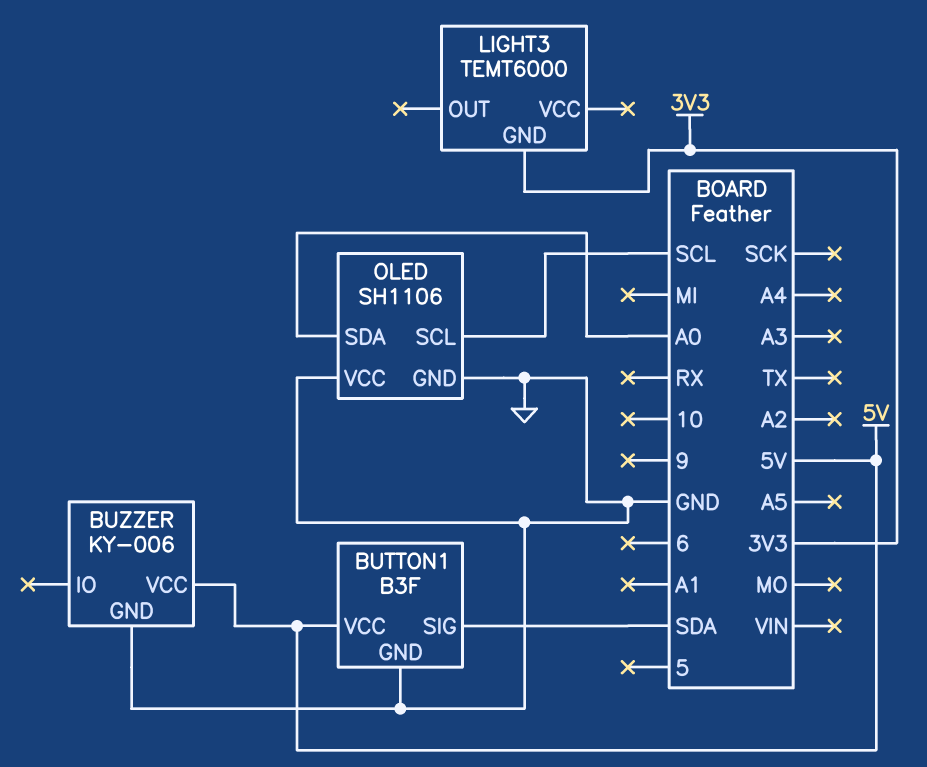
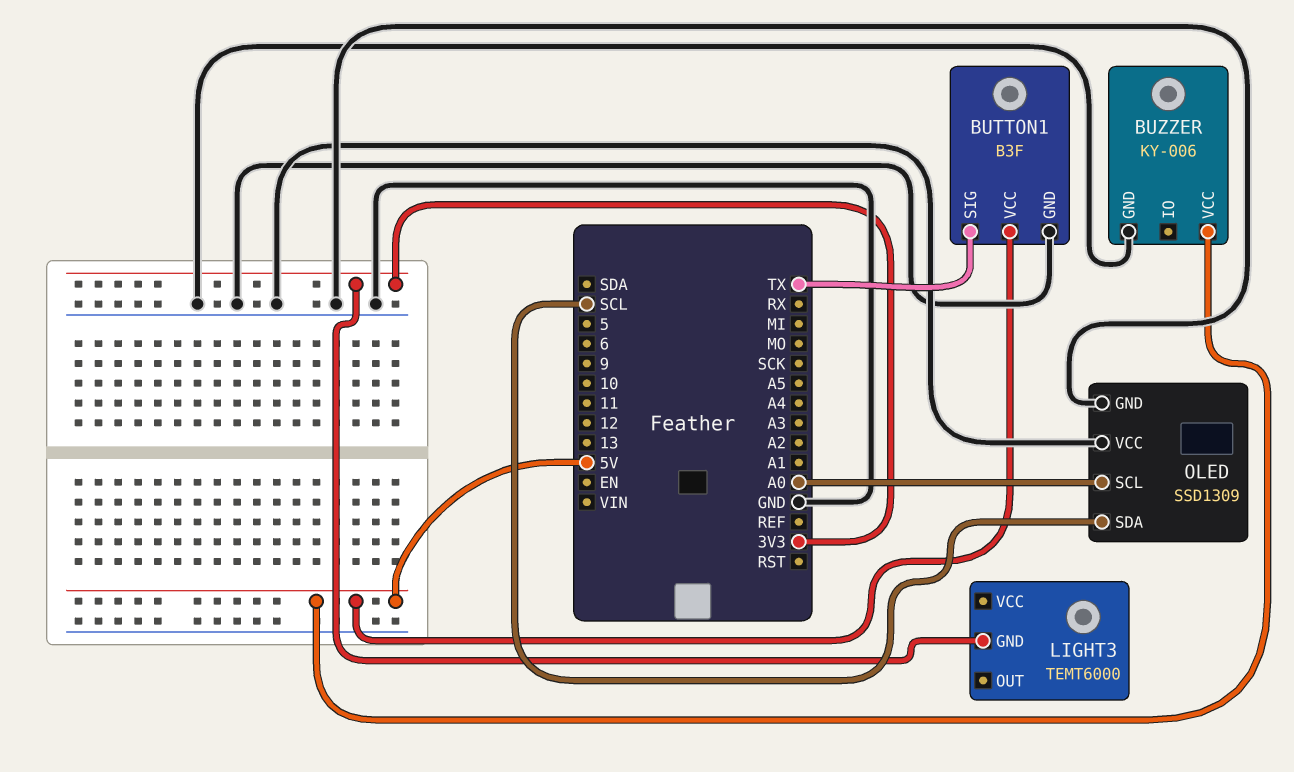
BUTTON1 pin SIG: SDA -> TX
OLED: SH1106 -> SSD1309
OLED pin SCL: SCL -> A0
OLED pin SDA: A0 -> SCL

